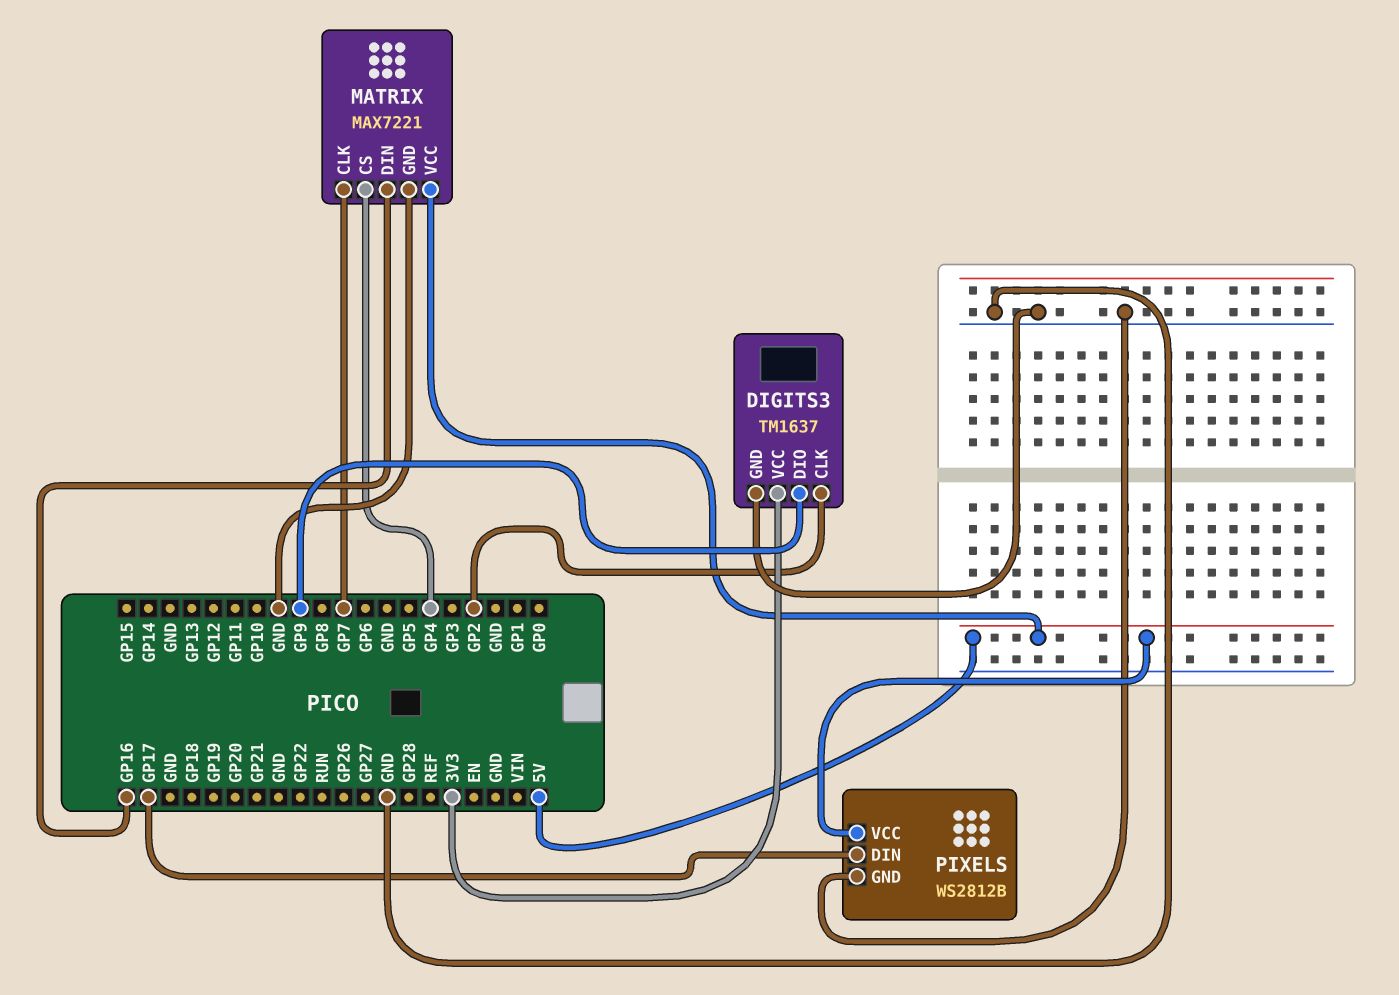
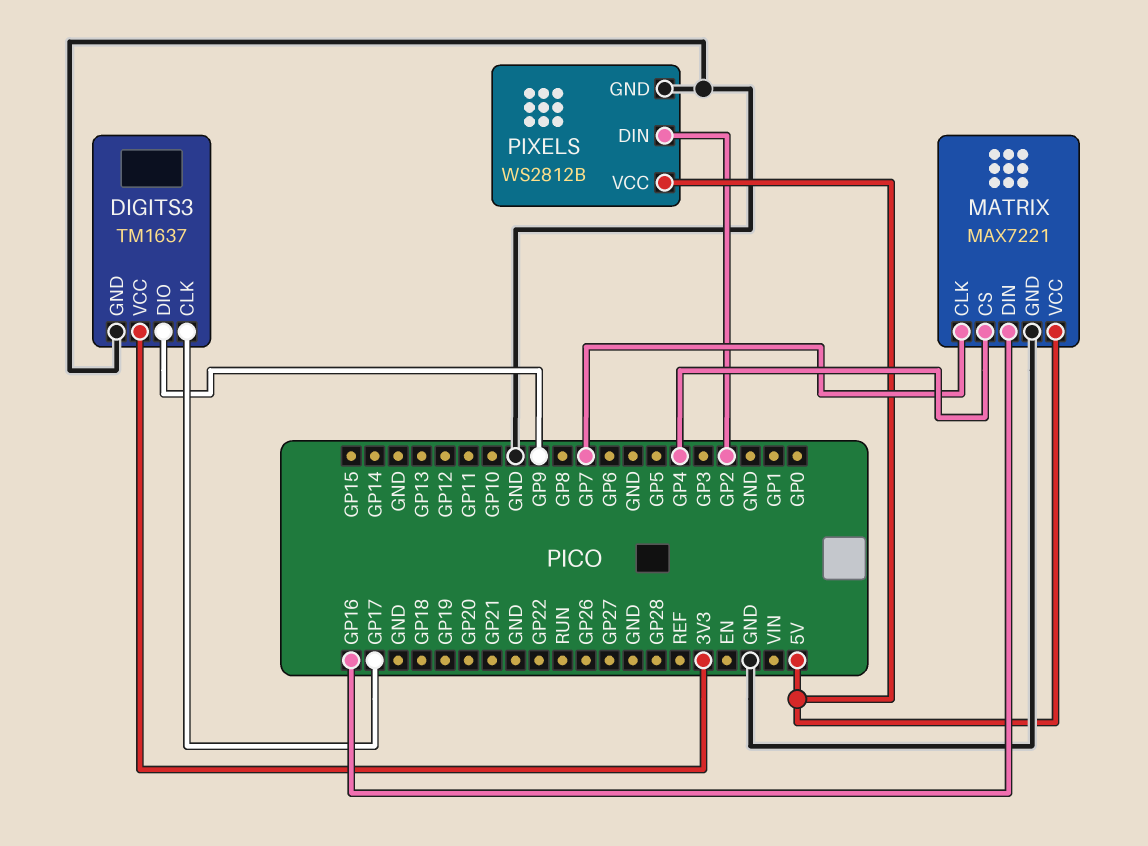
DIGITS3 pin CLK: GP2 -> GP17
PIXELS pin DIN: GP17 -> GP2

